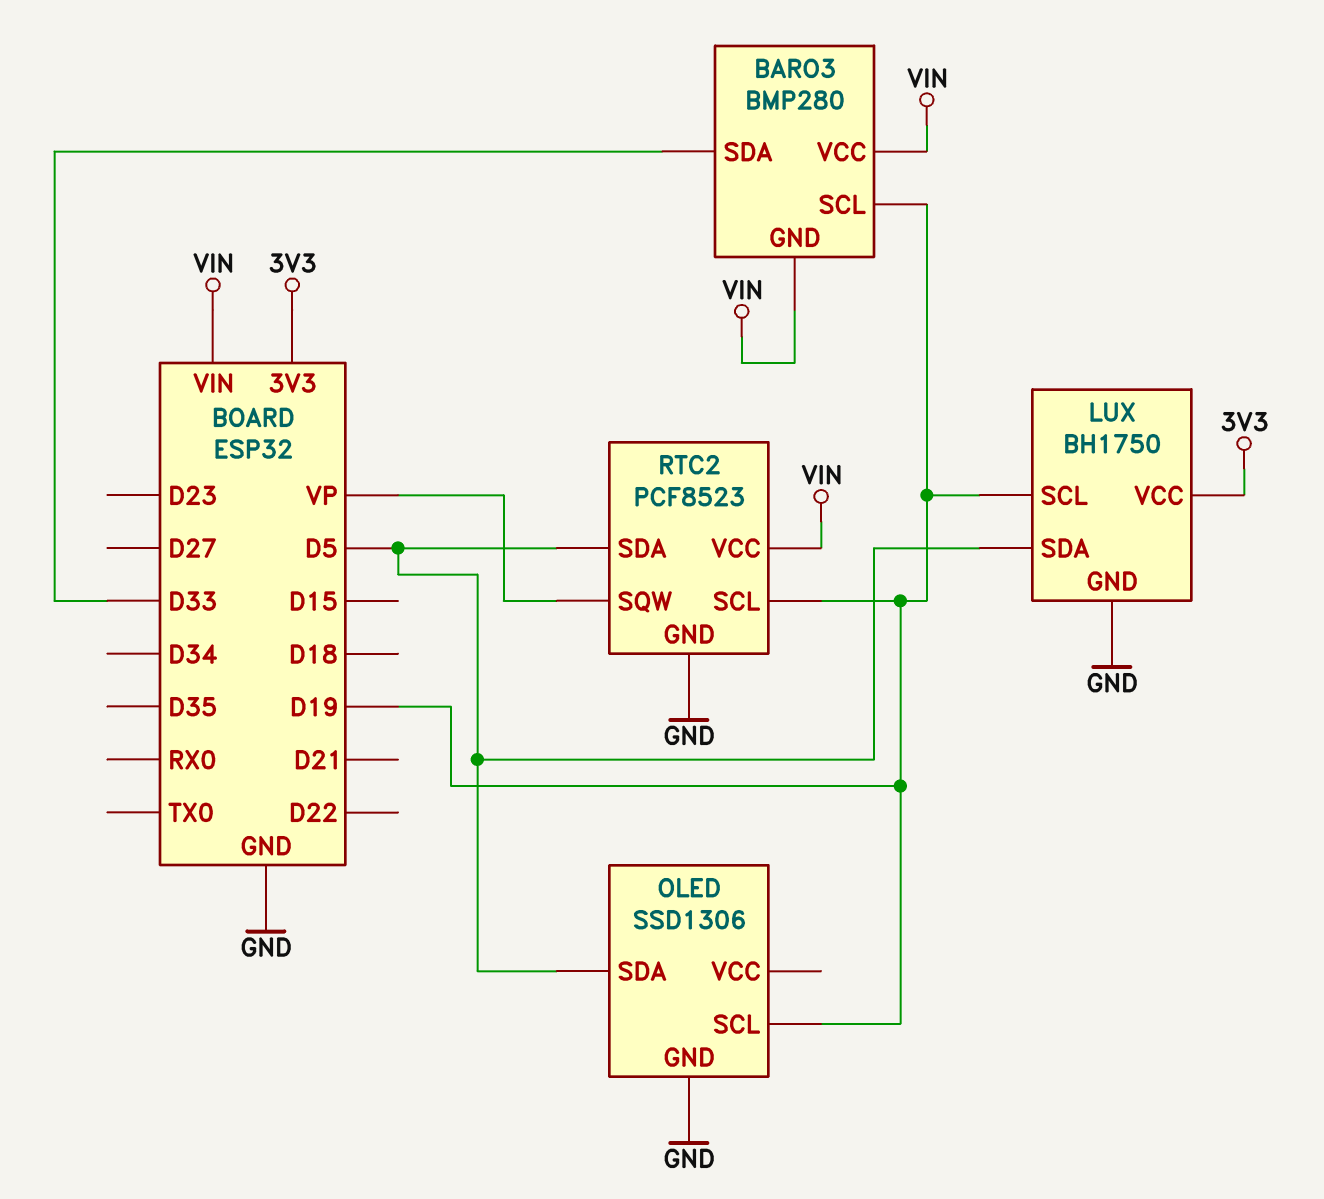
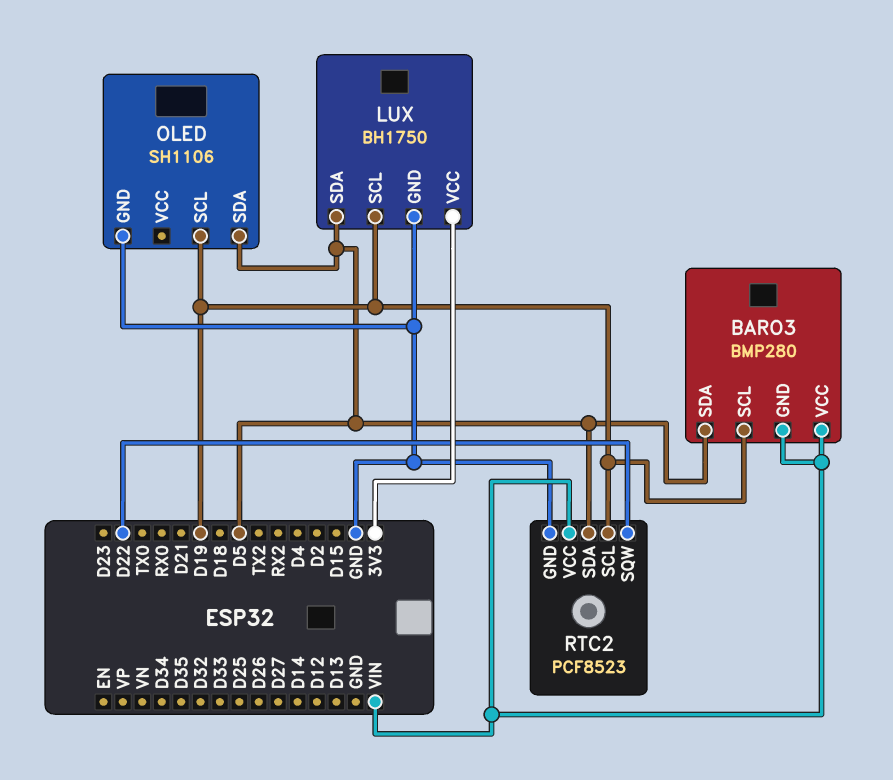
BARO3 pin SDA: D33 -> D5
OLED: SSD1306 -> SH1106
RTC2 pin SQW: VP -> D22

